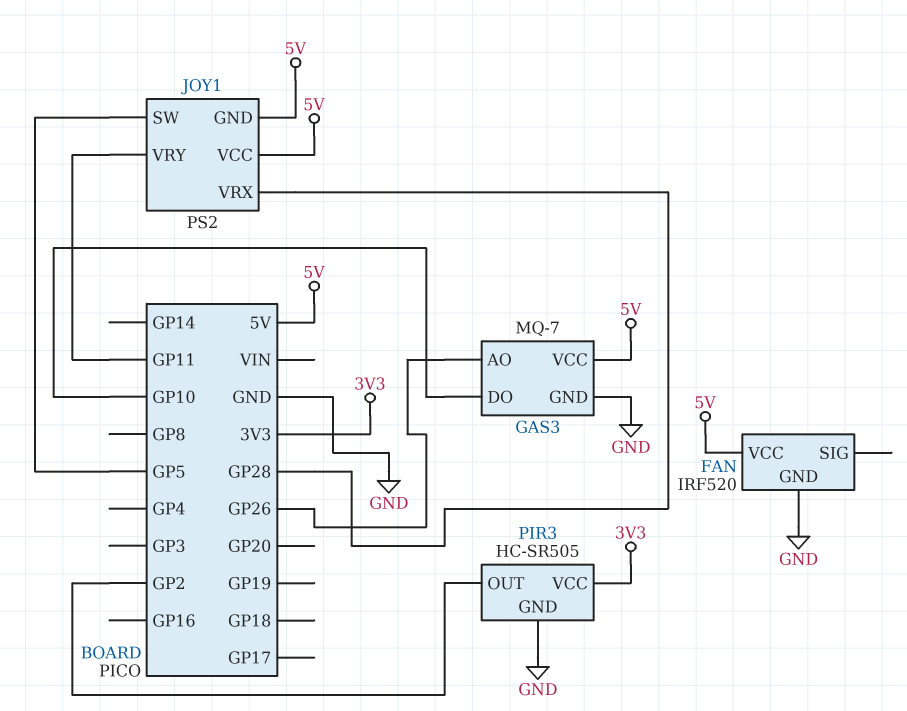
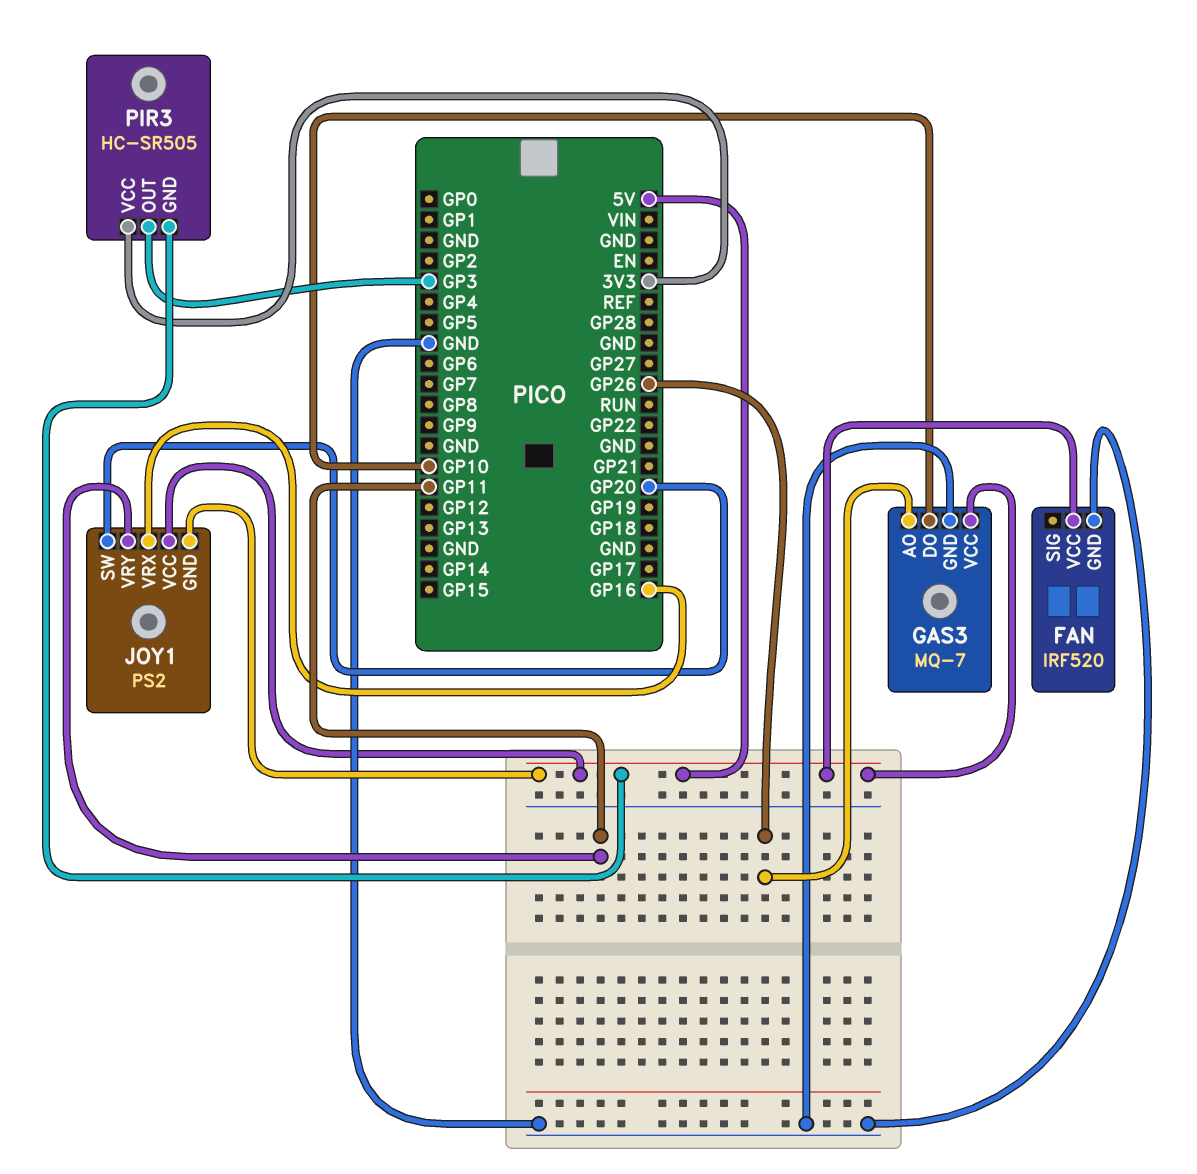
JOY1 pin SW: GP5 -> GP20
JOY1 pin VRX: GP28 -> GP16
PIR3 pin GND: GND -> 5V
PIR3 pin OUT: GP2 -> GP3

